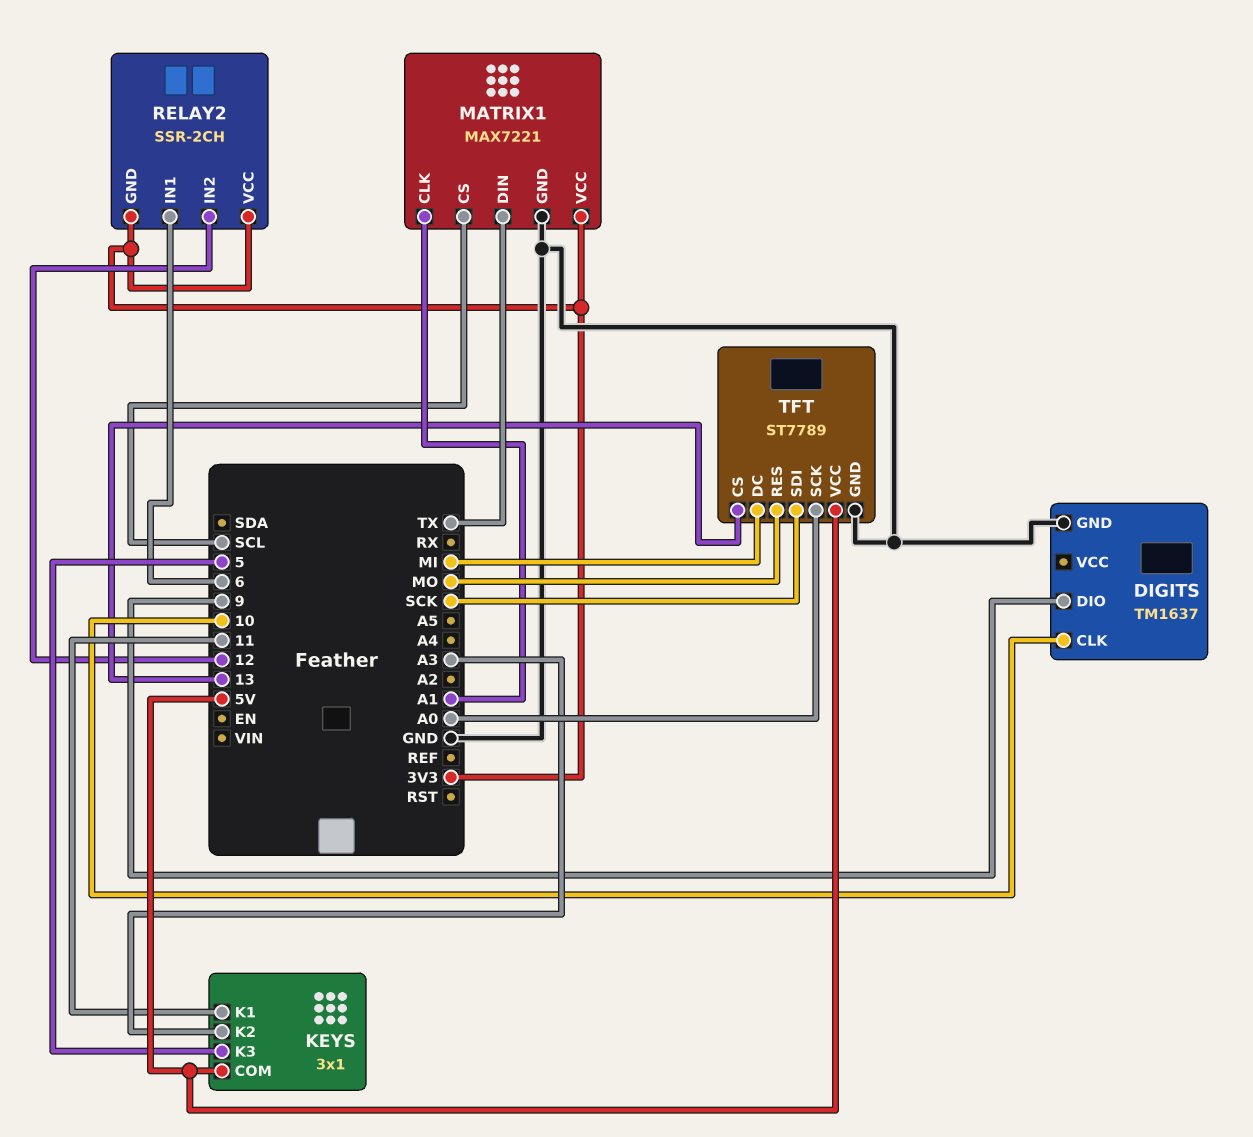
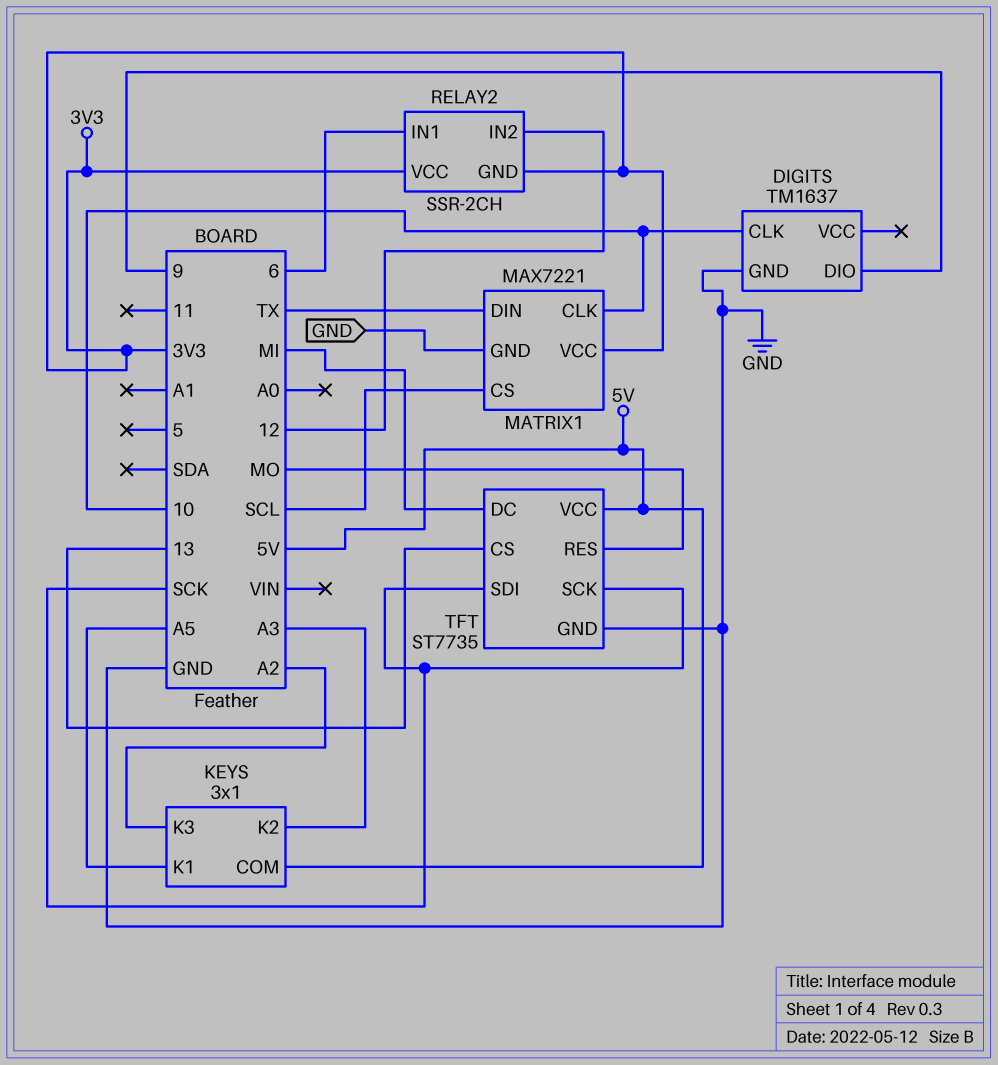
KEYS pin K1: 11 -> A5
KEYS pin K3: 5 -> A2
MATRIX1 pin CLK: A1 -> 10
TFT: ST7789 -> ST7735
TFT pin SCK: A0 -> SCK

